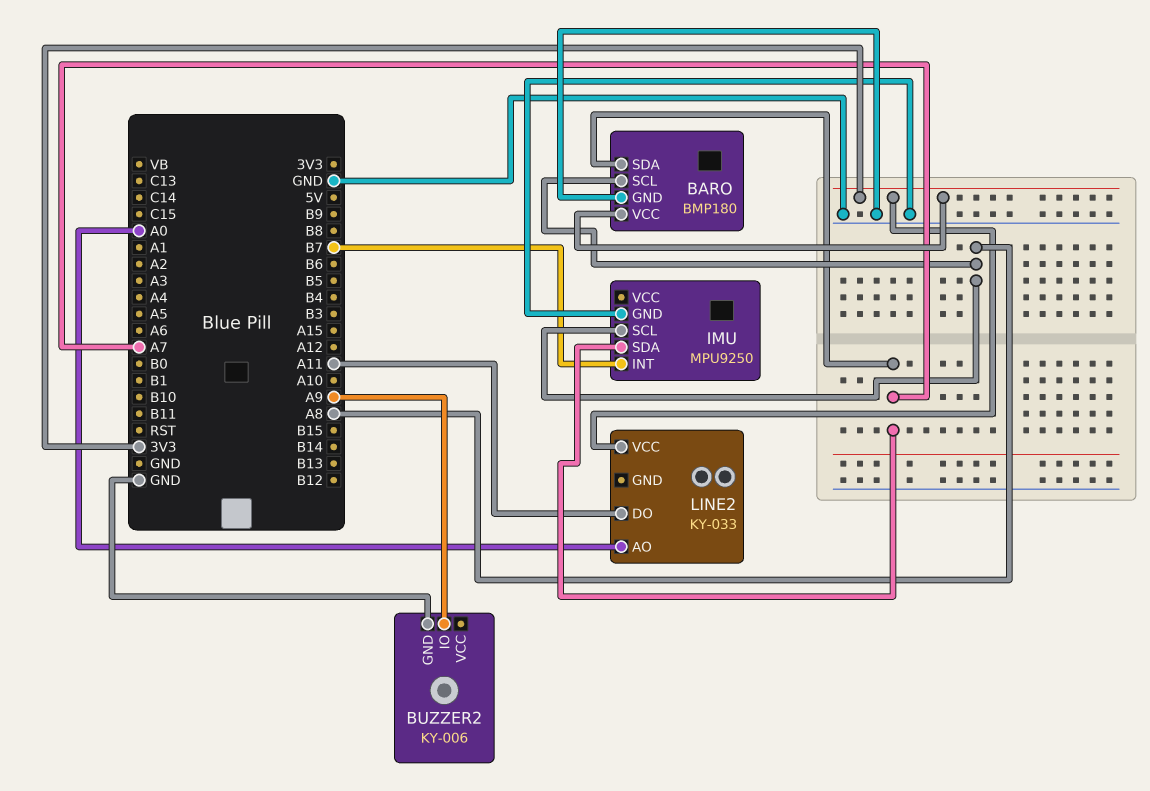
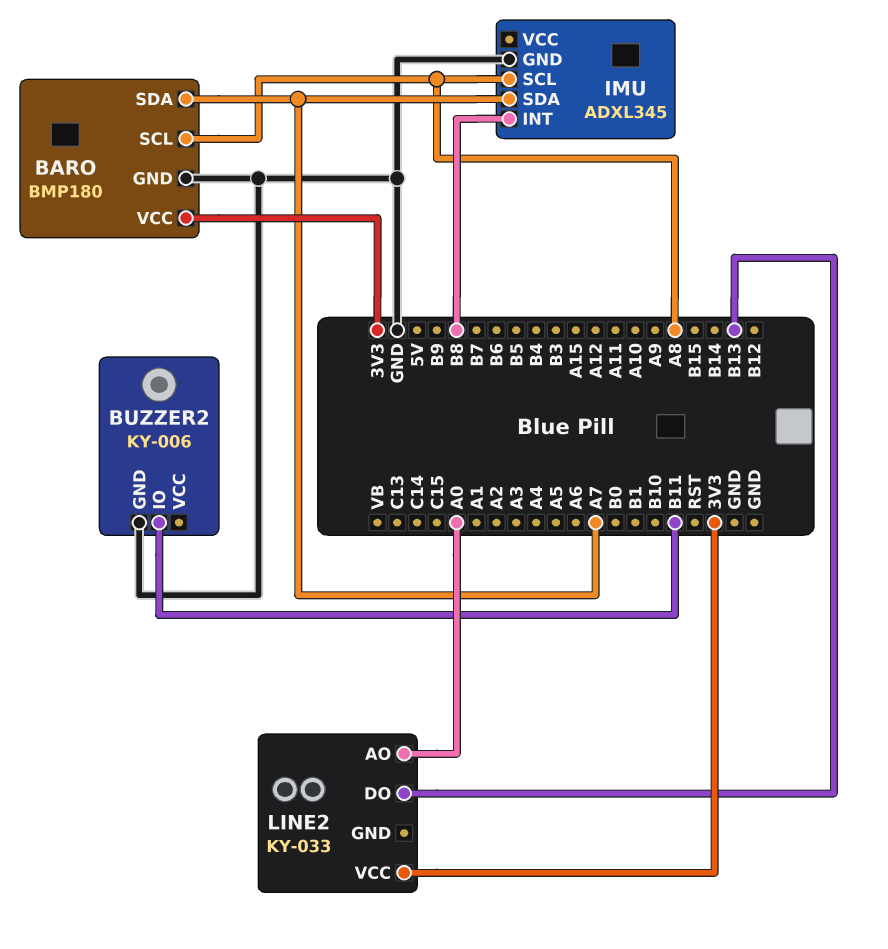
BUZZER2 pin IO: A9 -> B11
IMU: MPU9250 -> ADXL345
IMU pin INT: B7 -> B8
LINE2 pin DO: A11 -> B13

